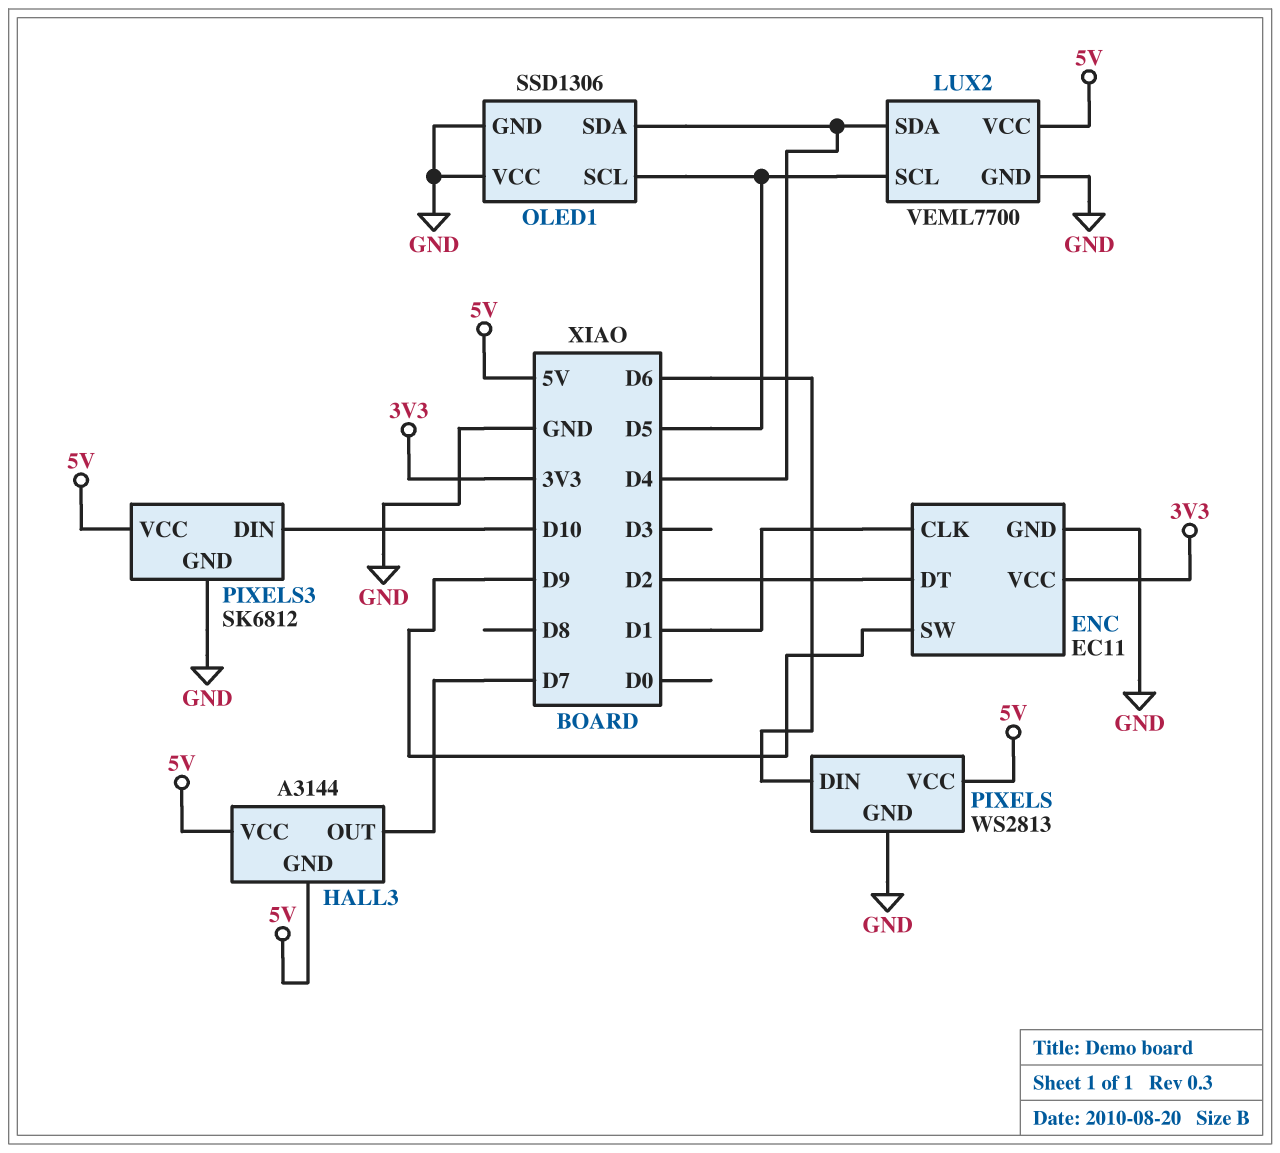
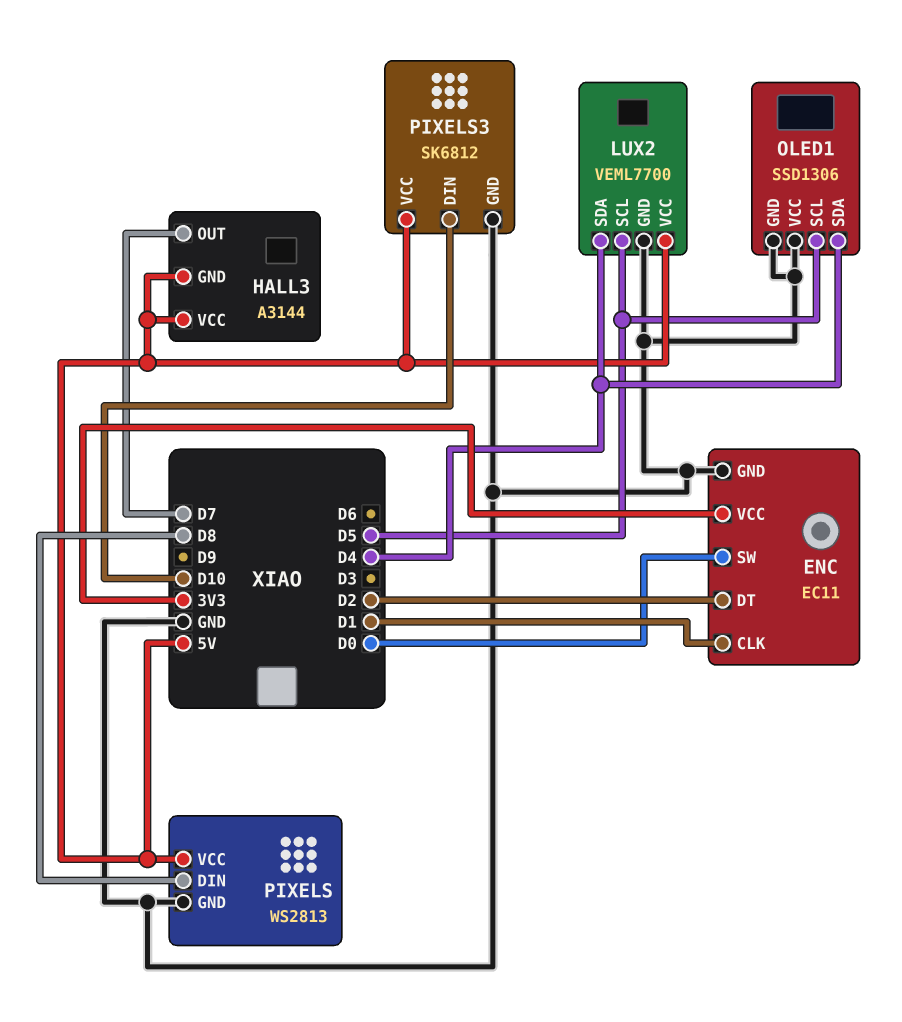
ENC pin SW: D9 -> D0
PIXELS pin DIN: D6 -> D8

